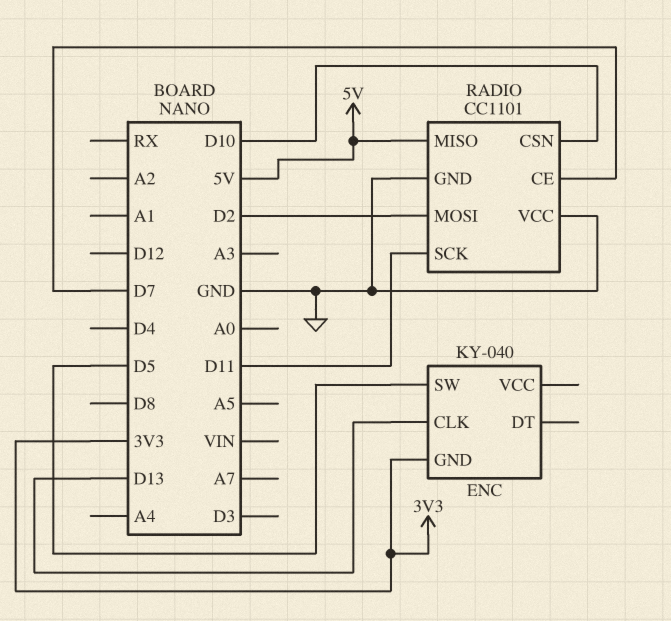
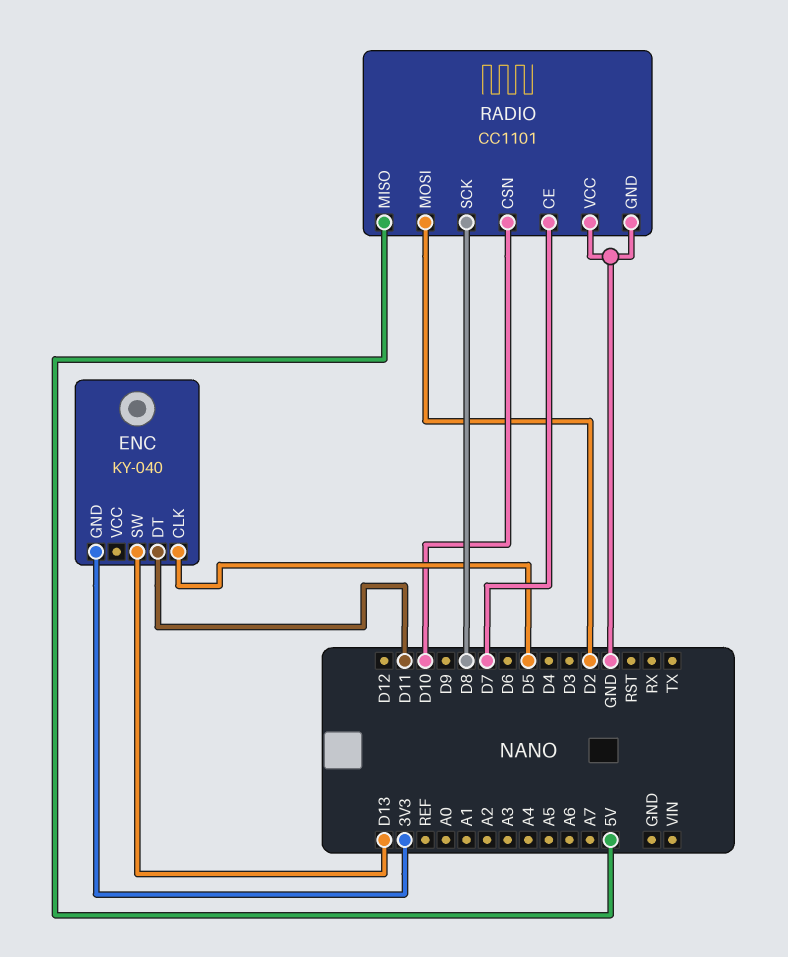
ENC pin CLK: D13 -> D5
ENC pin DT: none -> D11
ENC pin SW: D5 -> D13
RADIO pin SCK: D11 -> D8

